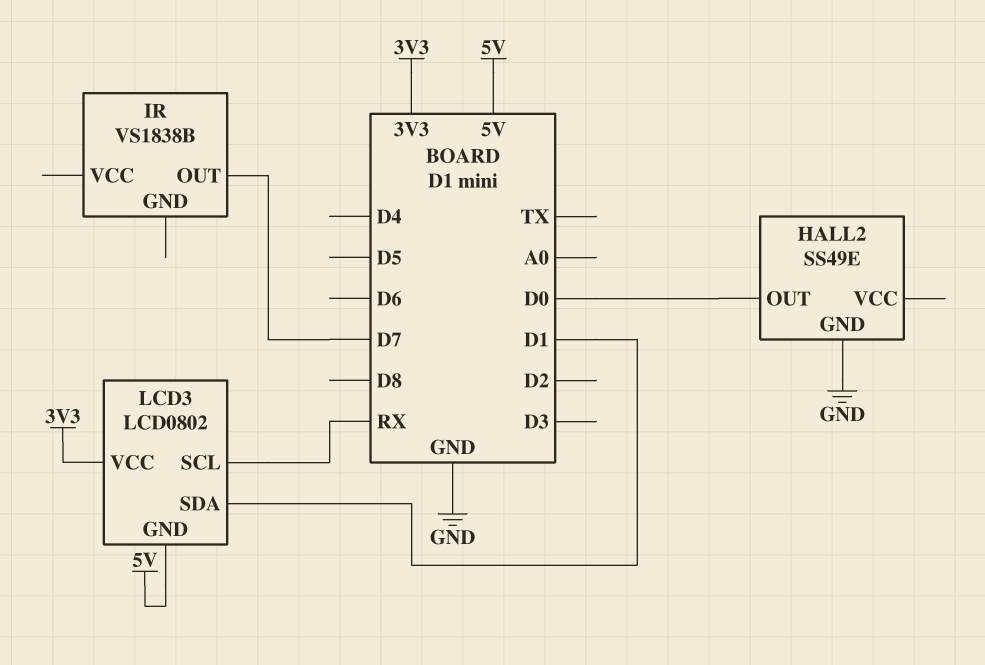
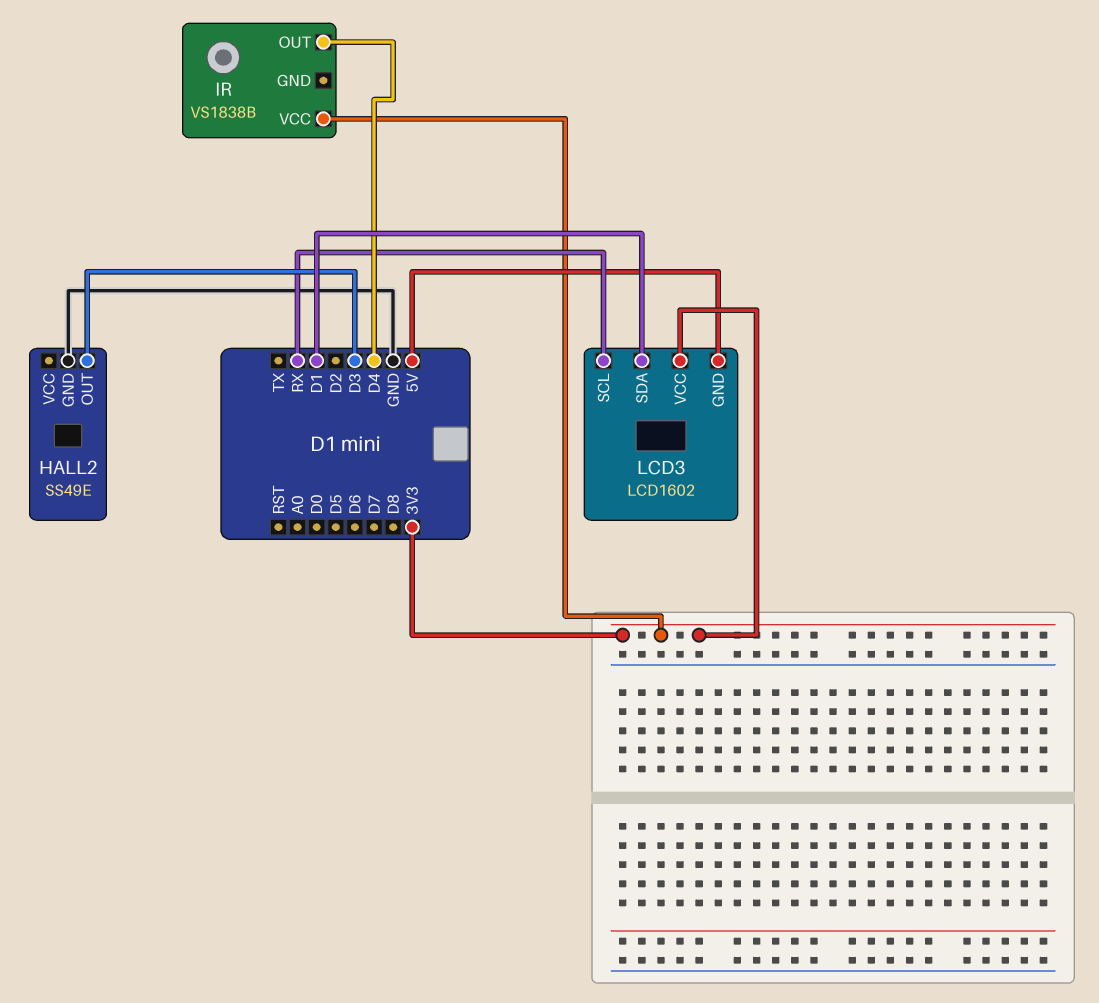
HALL2 pin OUT: D0 -> D3
IR pin OUT: D7 -> D4
IR pin VCC: none -> 3V3
LCD3: LCD0802 -> LCD1602

